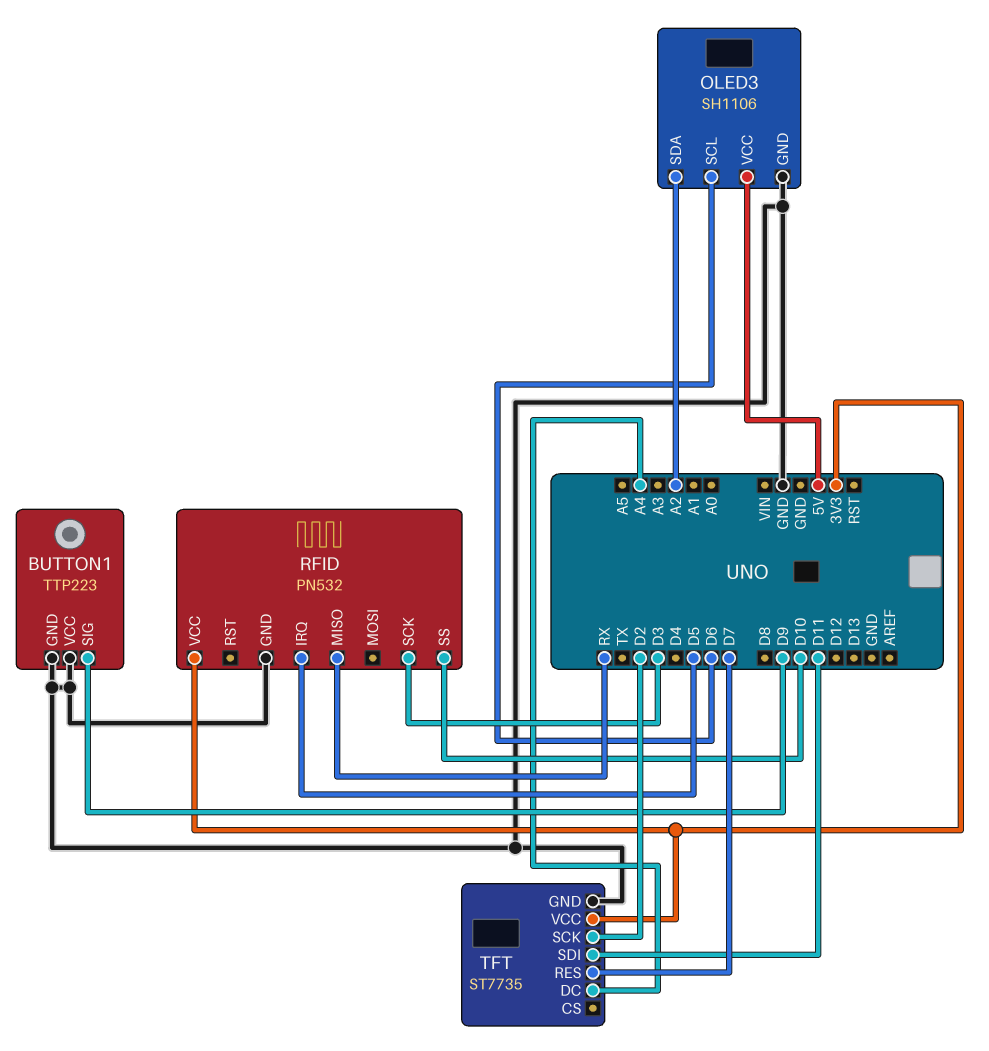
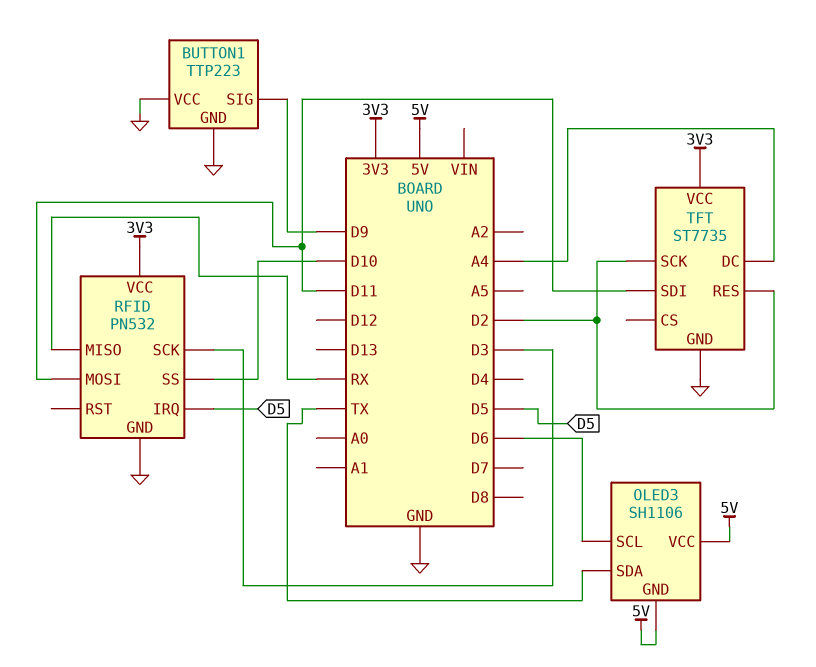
OLED3 pin GND: GND -> 5V
OLED3 pin SDA: A2 -> TX
RFID pin MOSI: none -> D11
TFT pin RES: D7 -> D2

